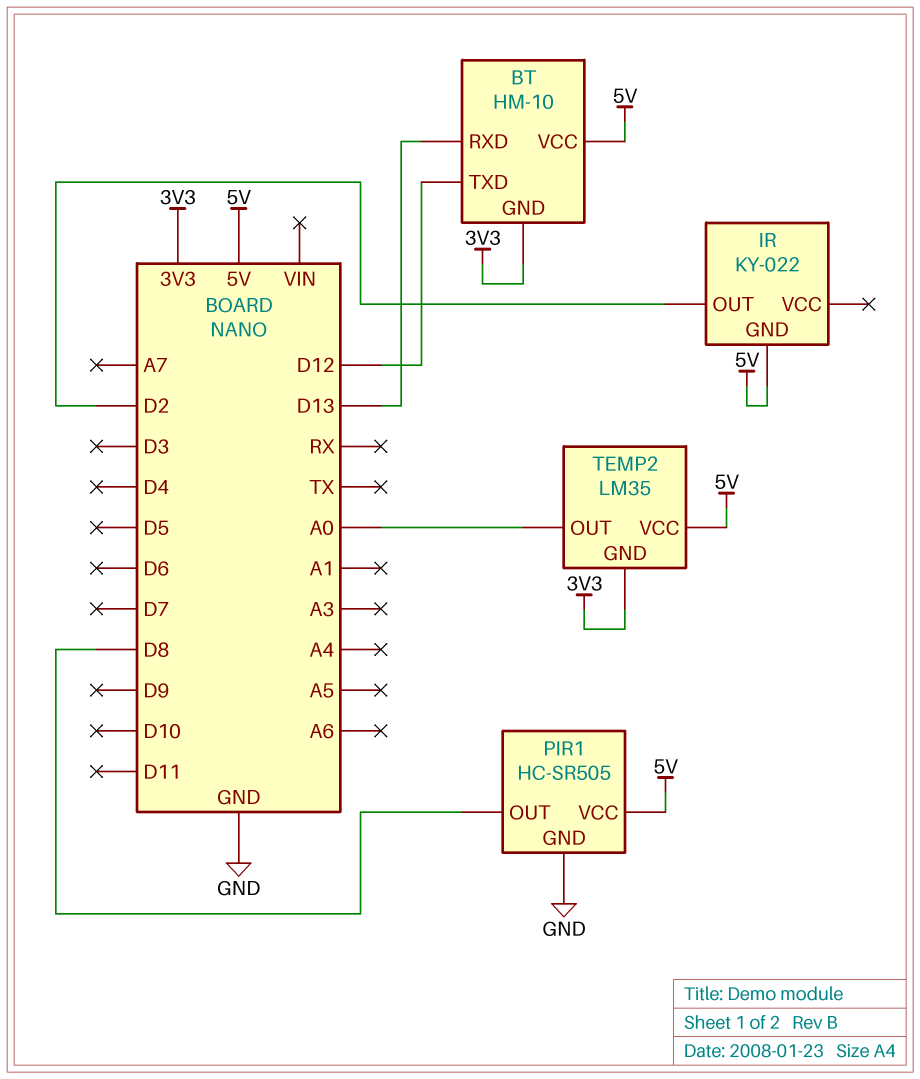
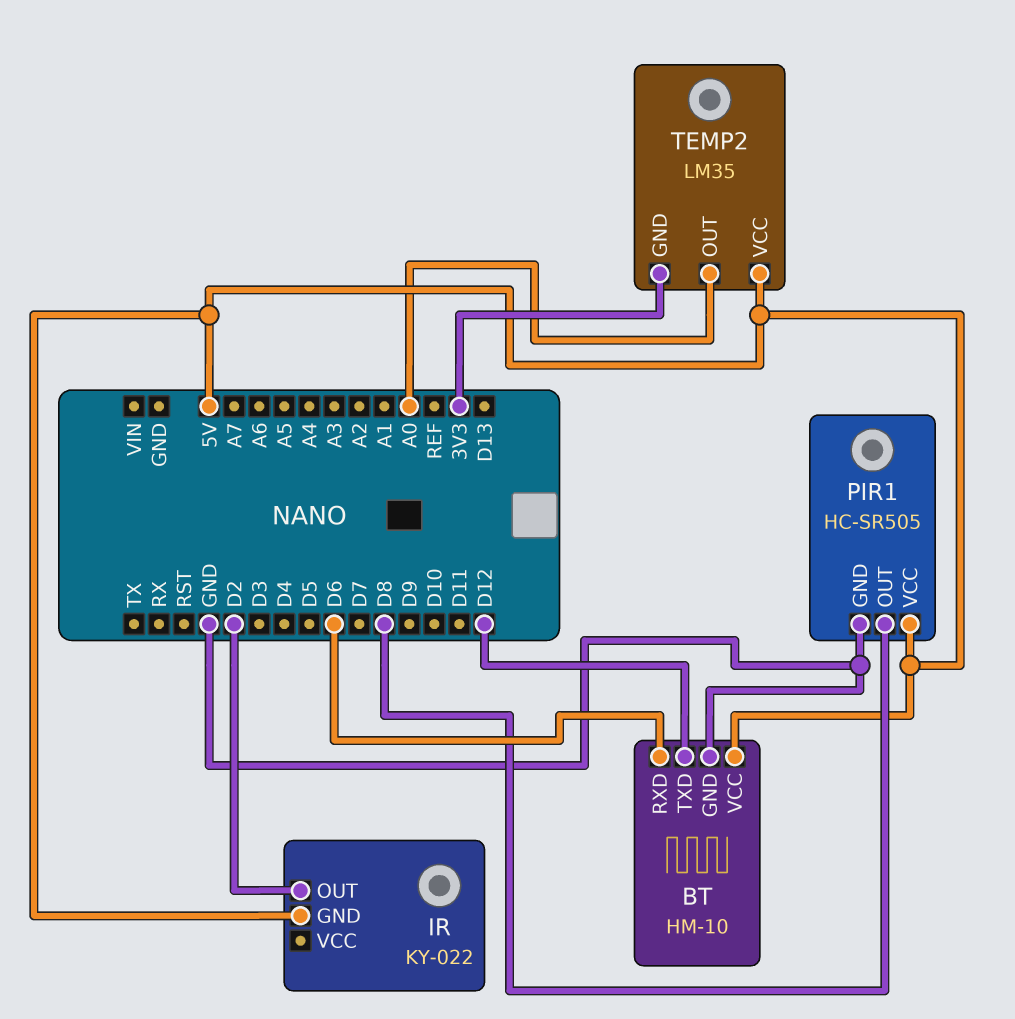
BT pin GND: 3V3 -> GND
BT pin RXD: D13 -> D6

